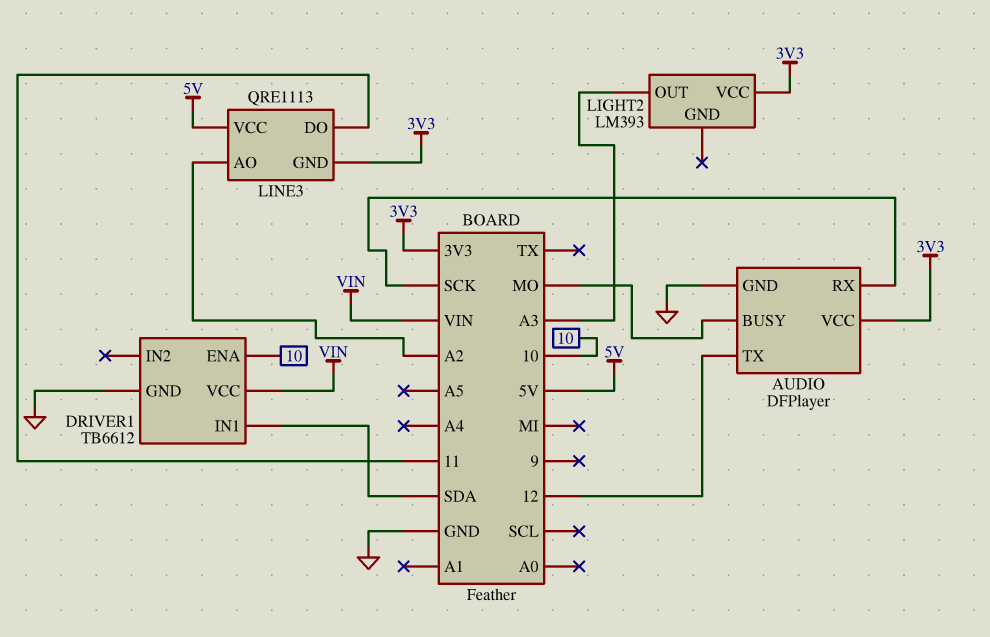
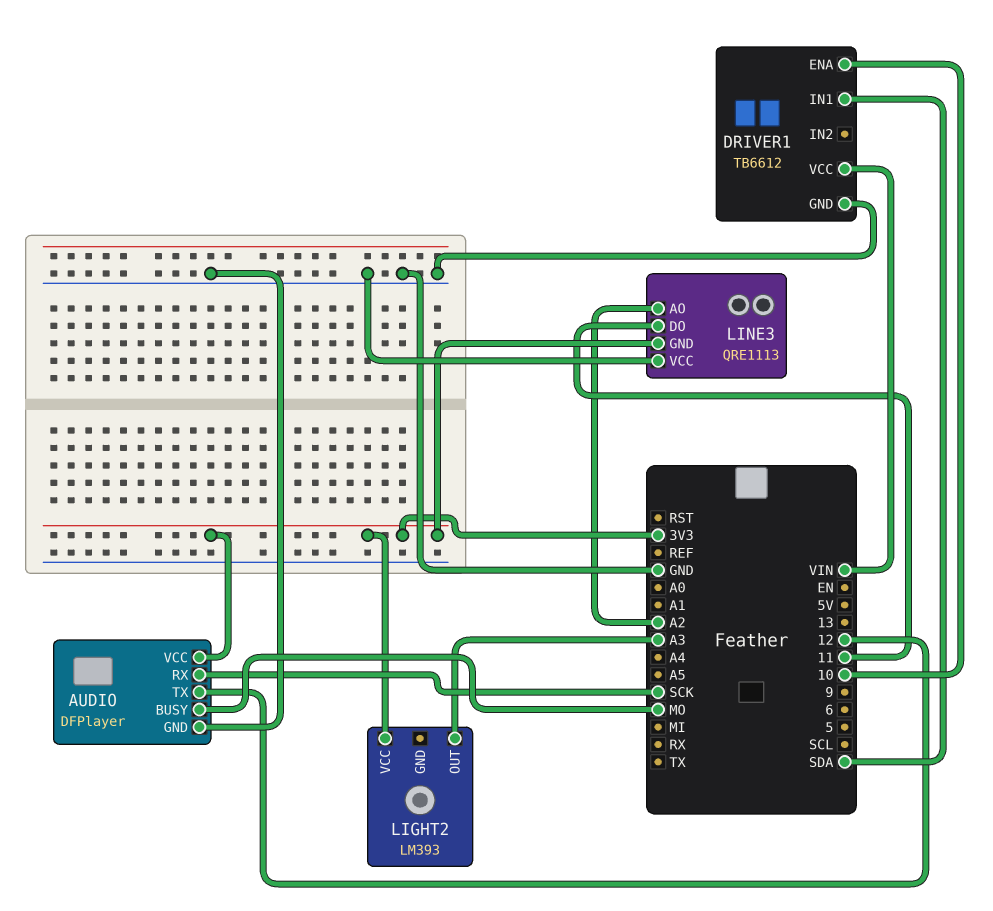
LINE3 pin VCC: 5V -> GND

